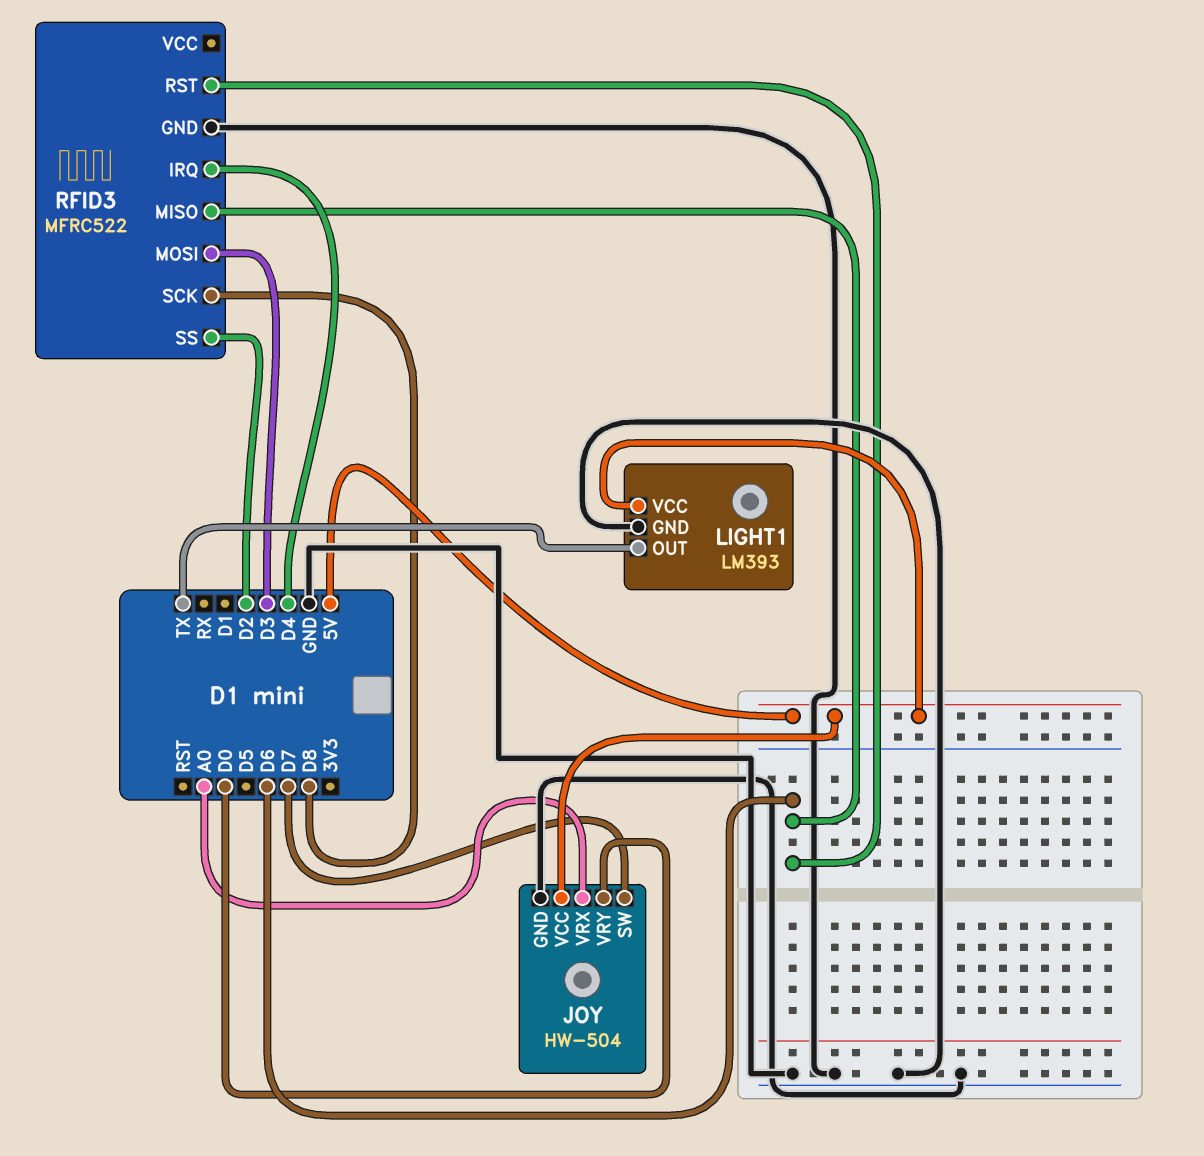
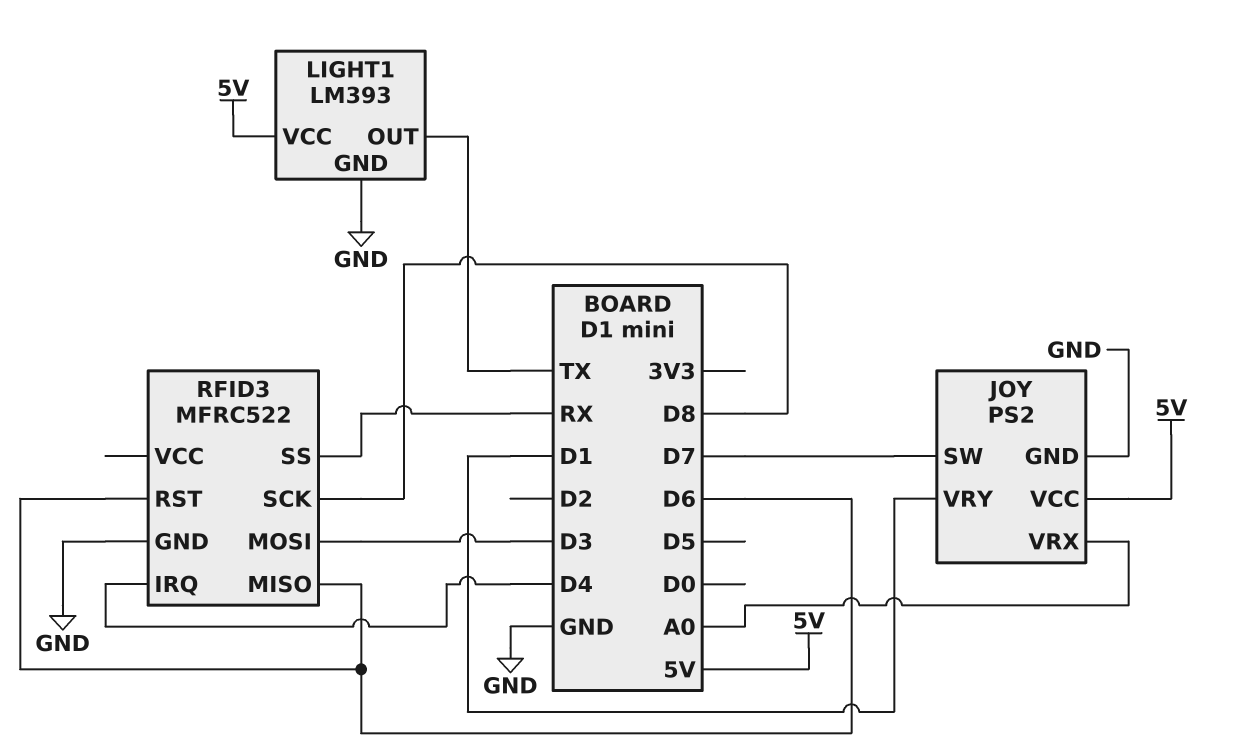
JOY: HW-504 -> PS2
JOY pin VRY: D0 -> D1
RFID3 pin SS: D2 -> RX

